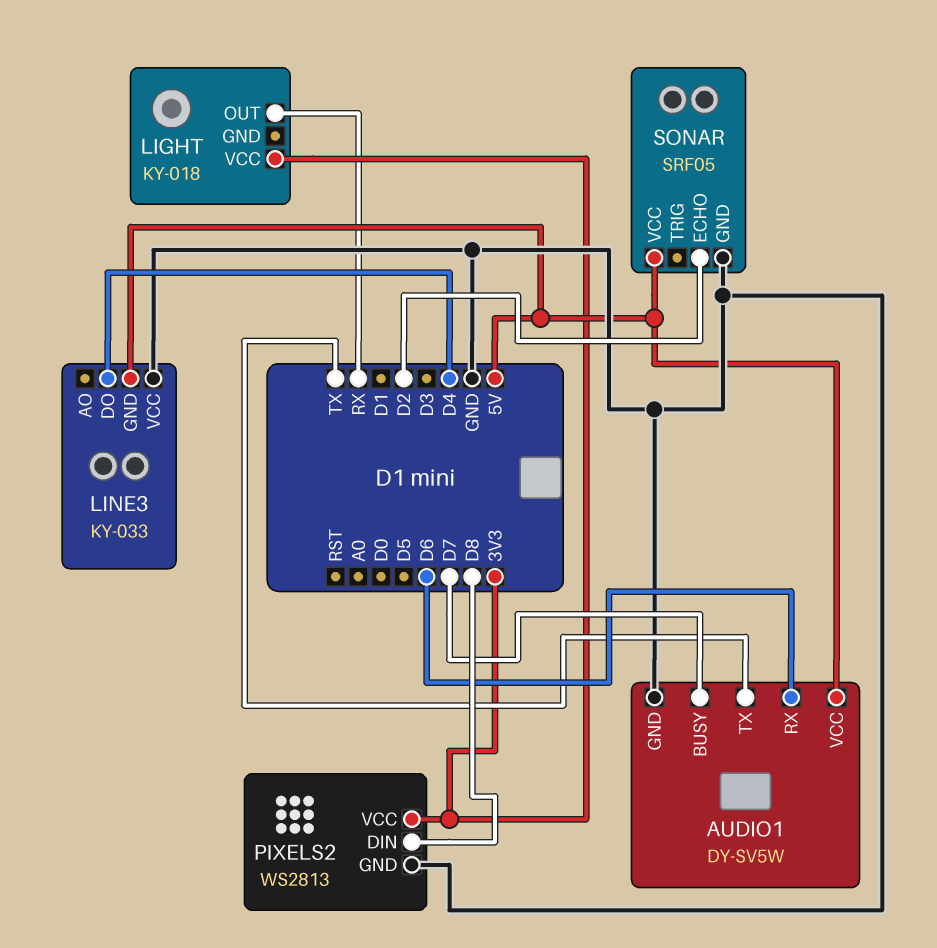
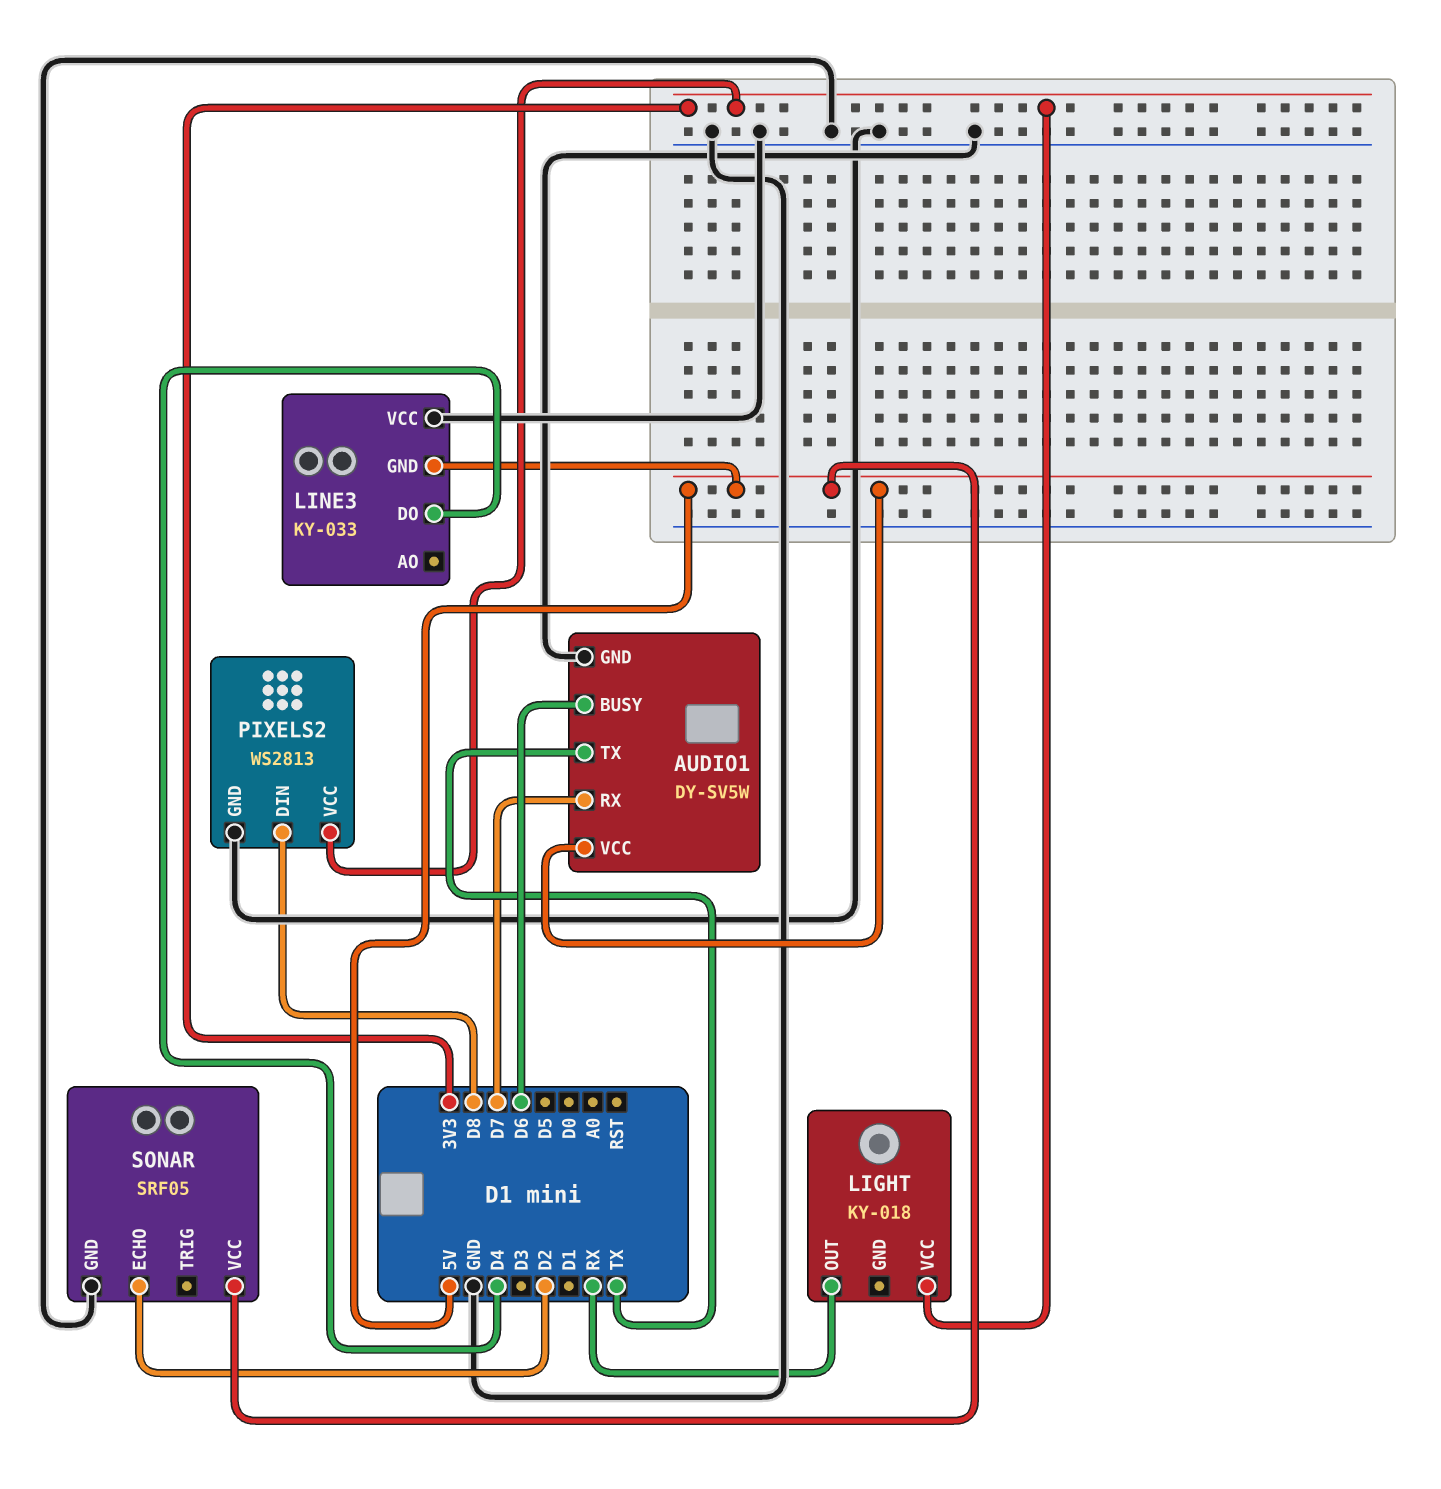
AUDIO1 pin BUSY: D7 -> D6
AUDIO1 pin RX: D6 -> D7

